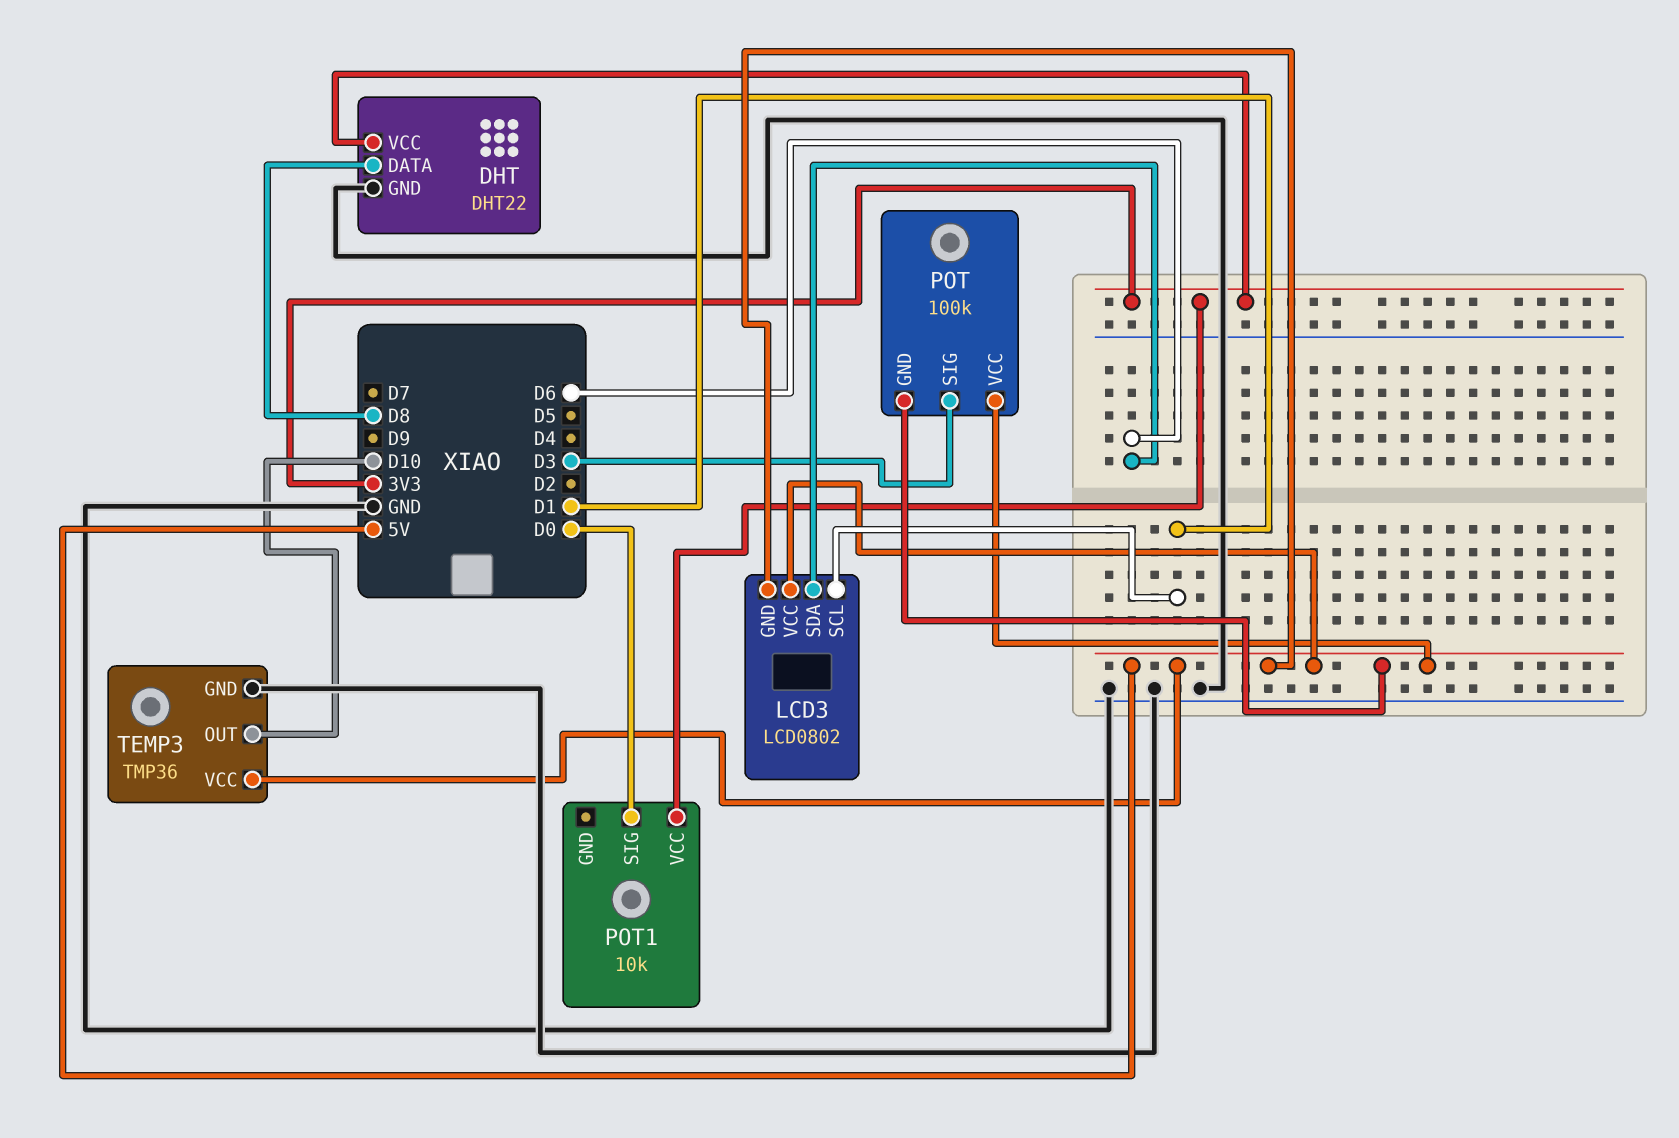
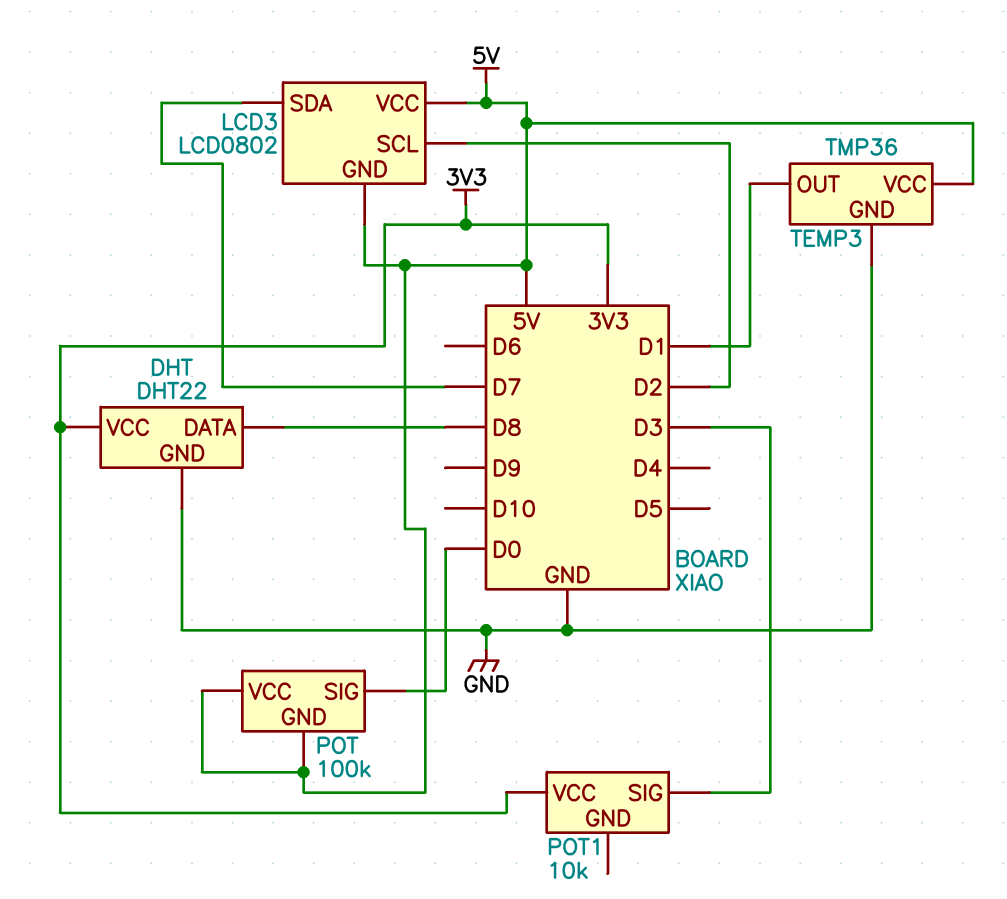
LCD3 pin SCL: D1 -> D2
LCD3 pin SDA: D6 -> D7
POT pin SIG: D3 -> D0
POT1 pin SIG: D0 -> D3
TEMP3 pin OUT: D10 -> D1

